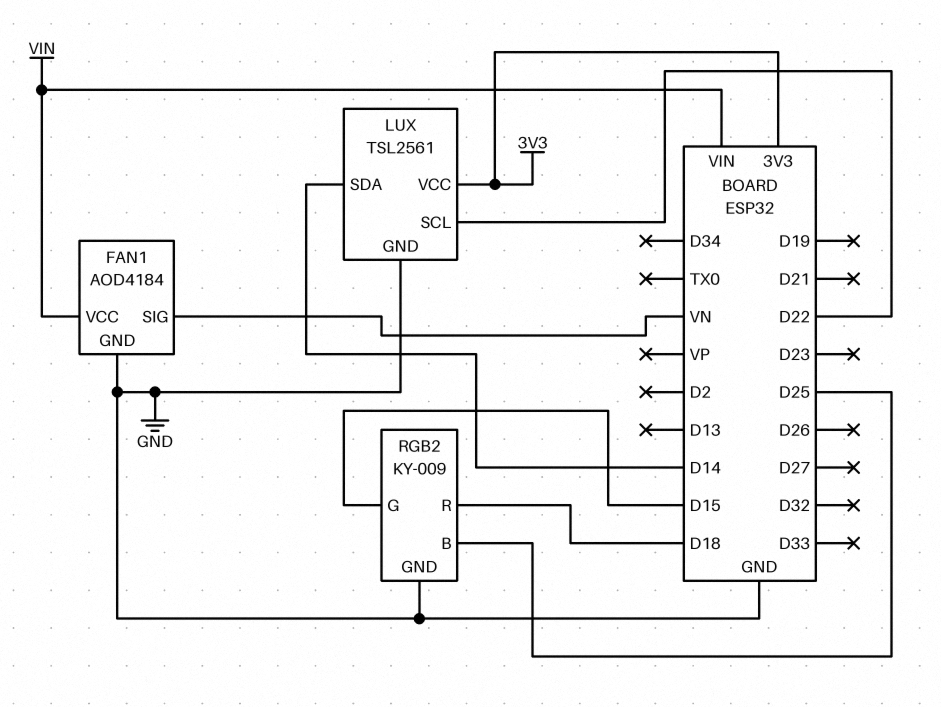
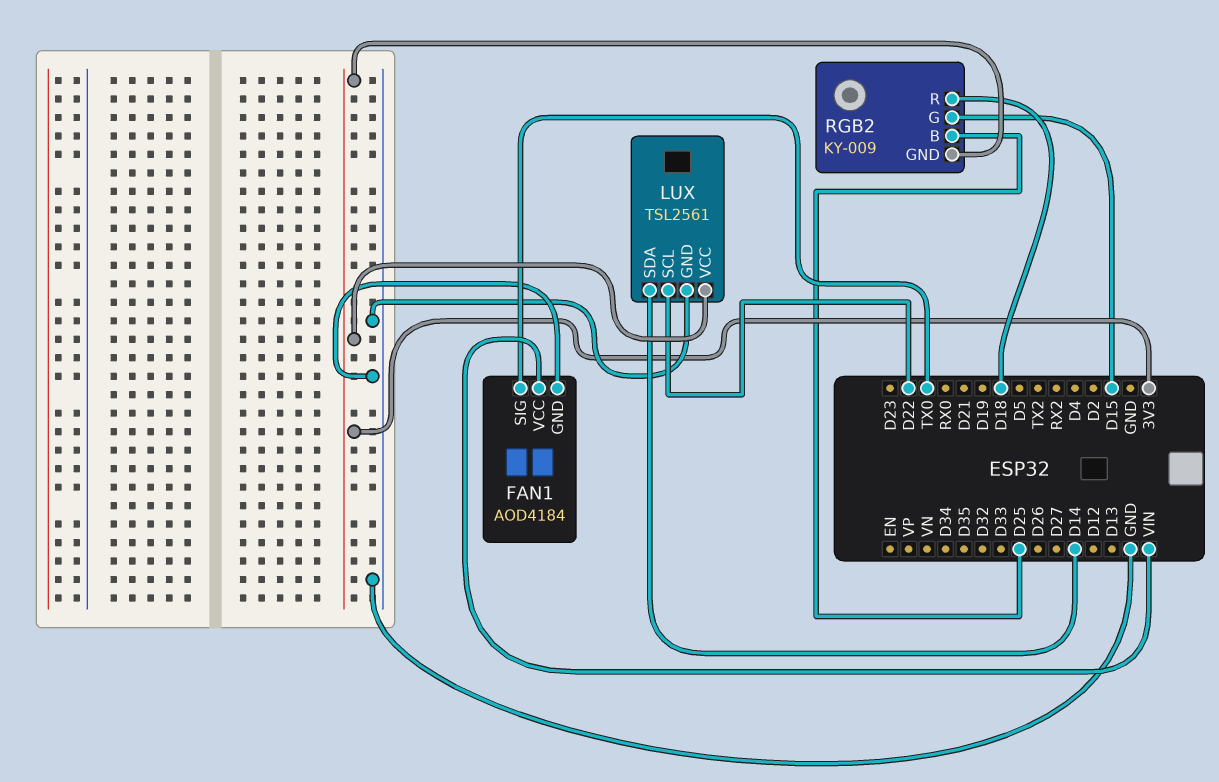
FAN1 pin SIG: VN -> TX0
RGB2 pin GND: GND -> 3V3

